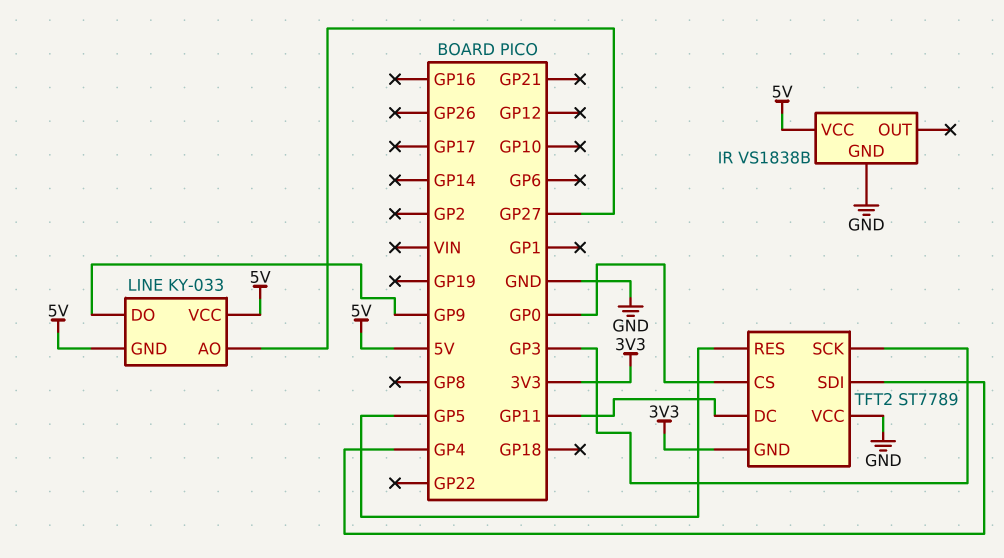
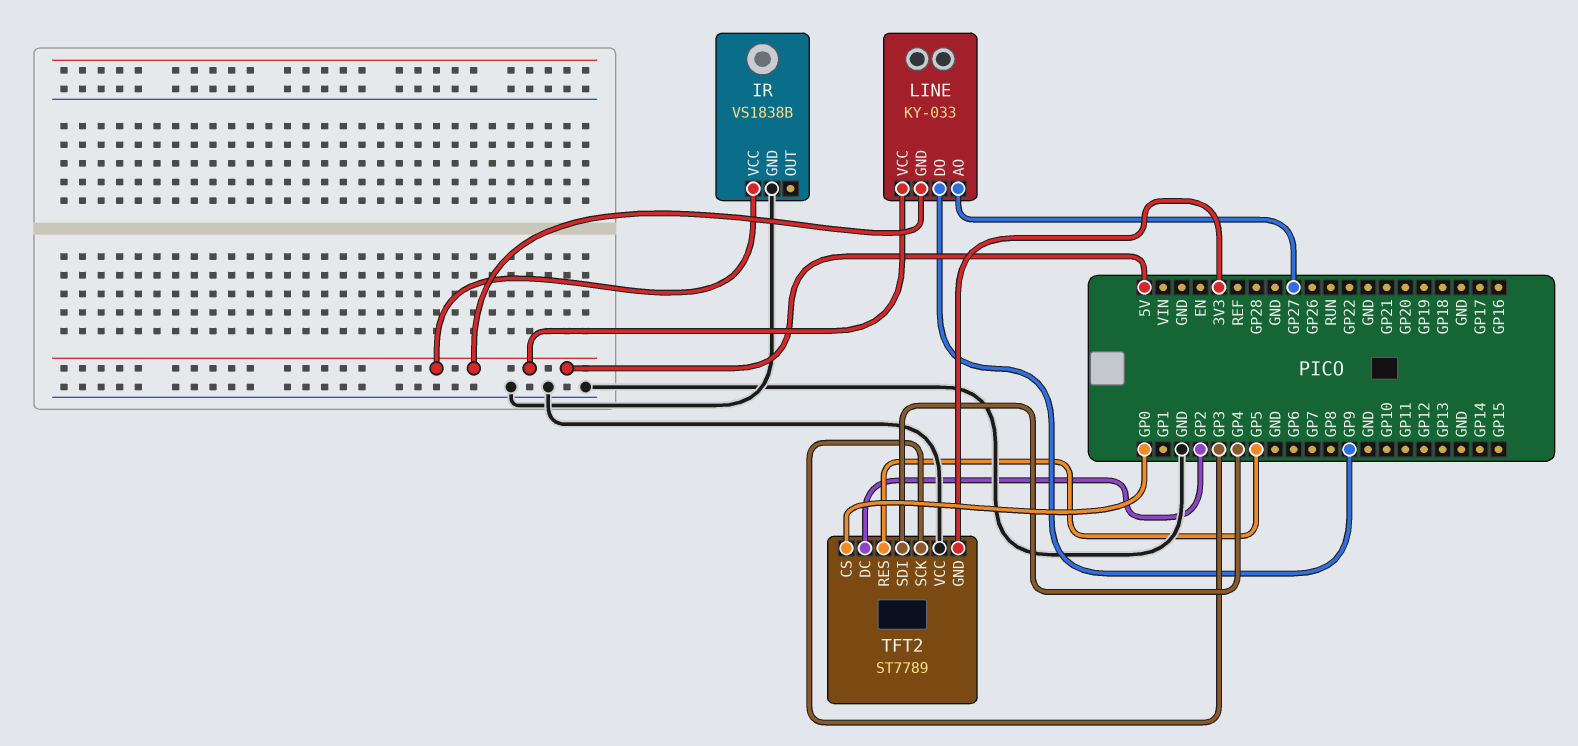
TFT2 pin DC: GP11 -> GP2

